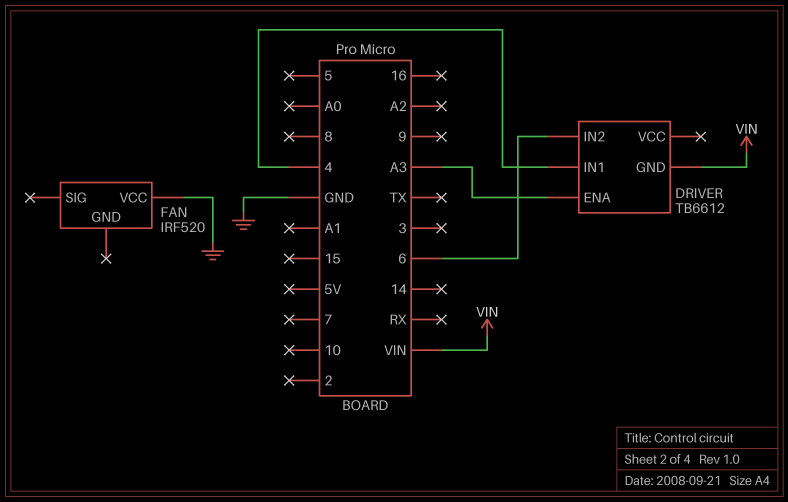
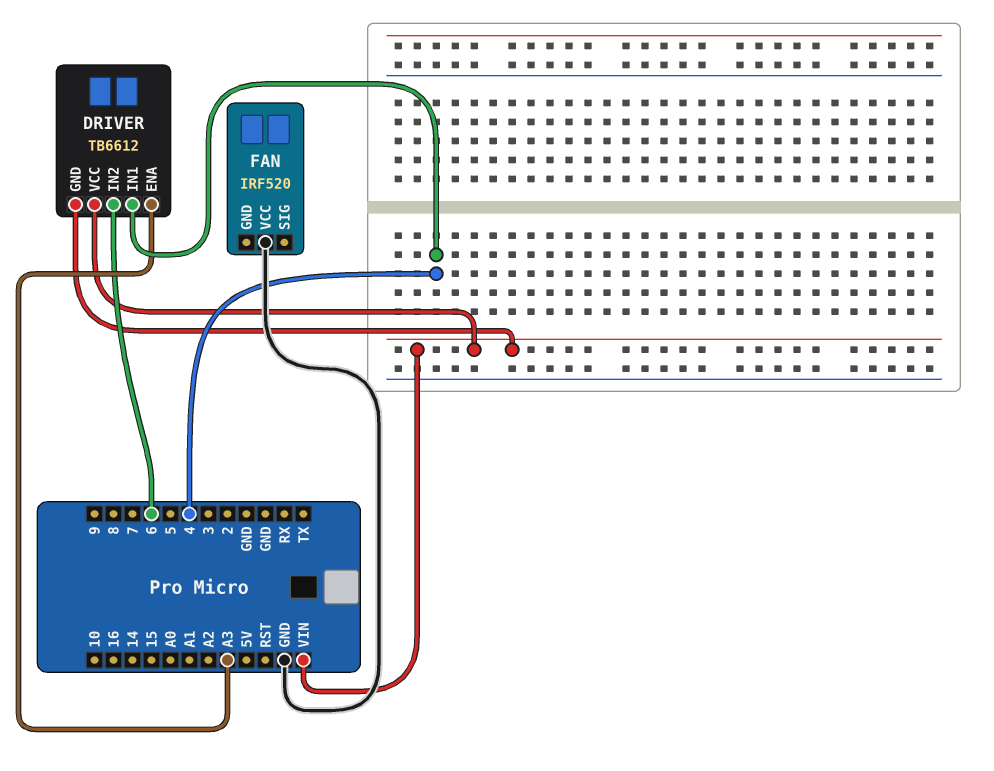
DRIVER pin VCC: none -> VIN

